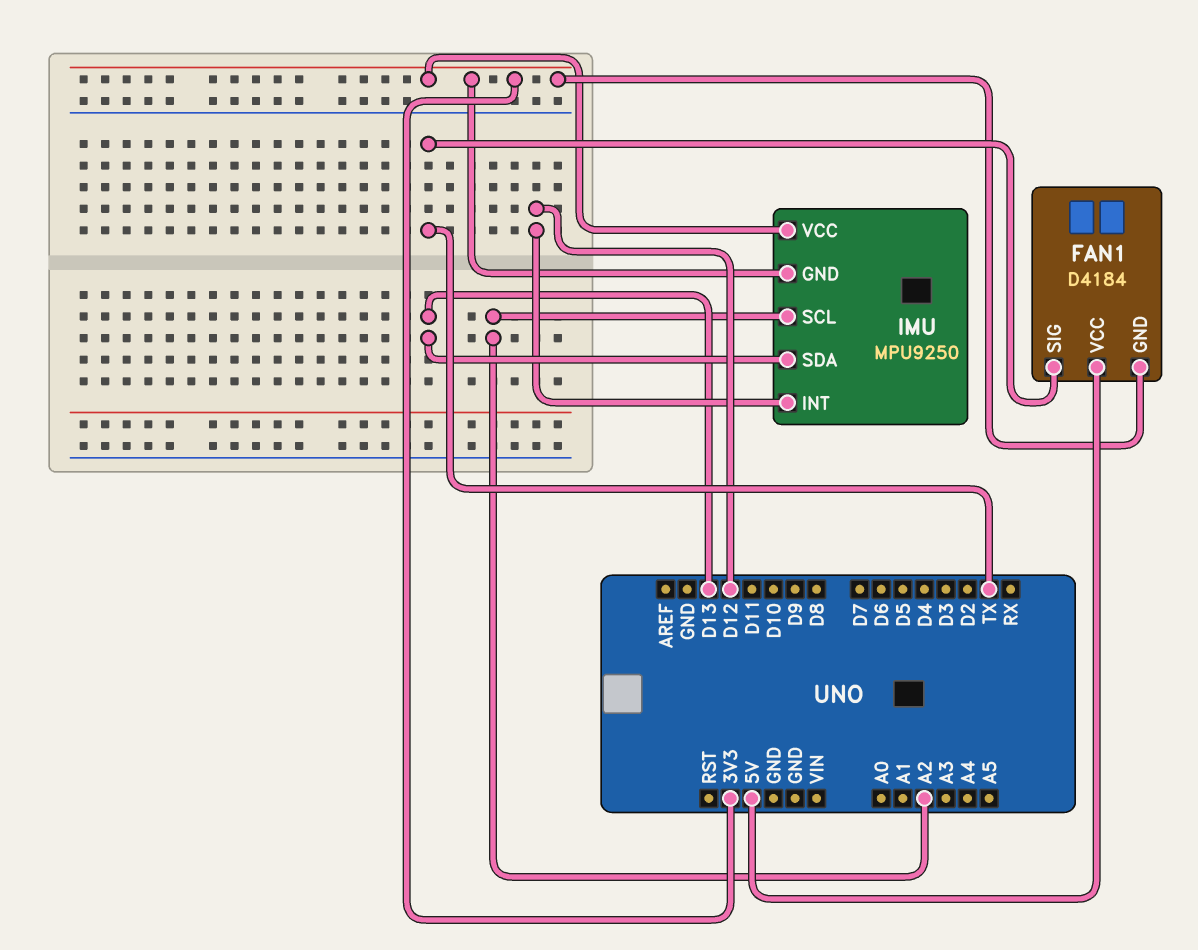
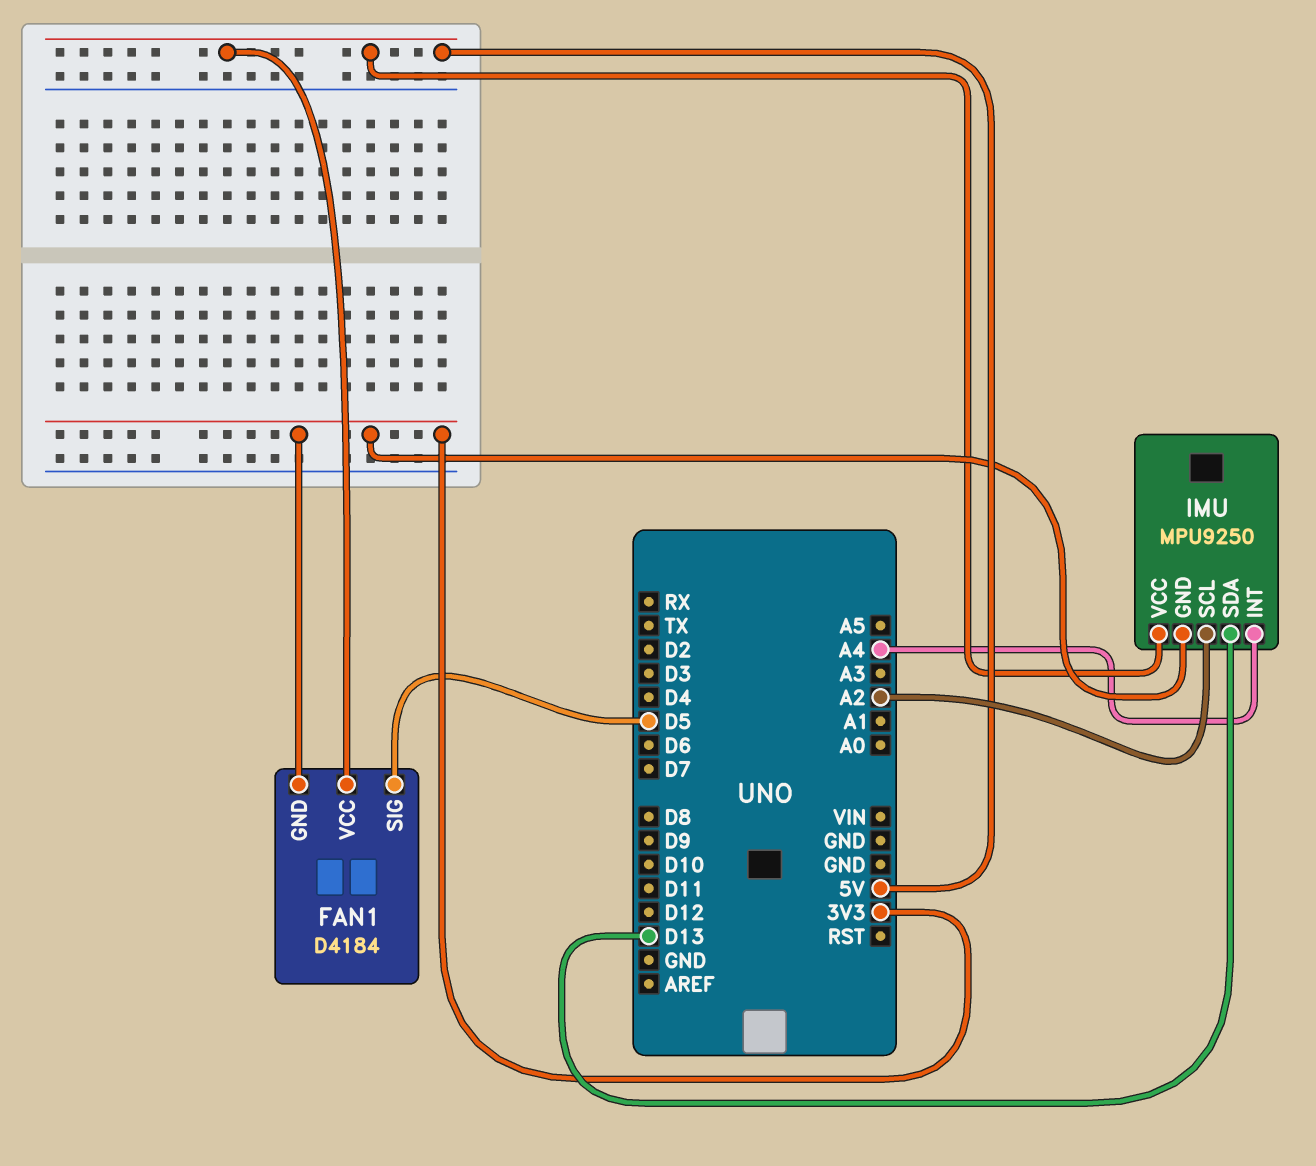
FAN1 pin SIG: TX -> D5
IMU pin INT: D12 -> A4
IMU pin VCC: 3V3 -> 5V

